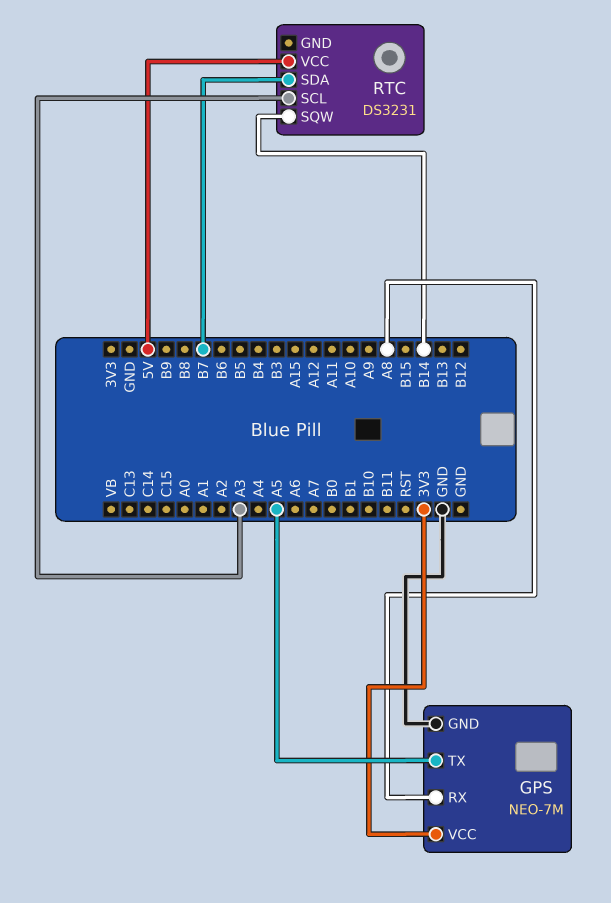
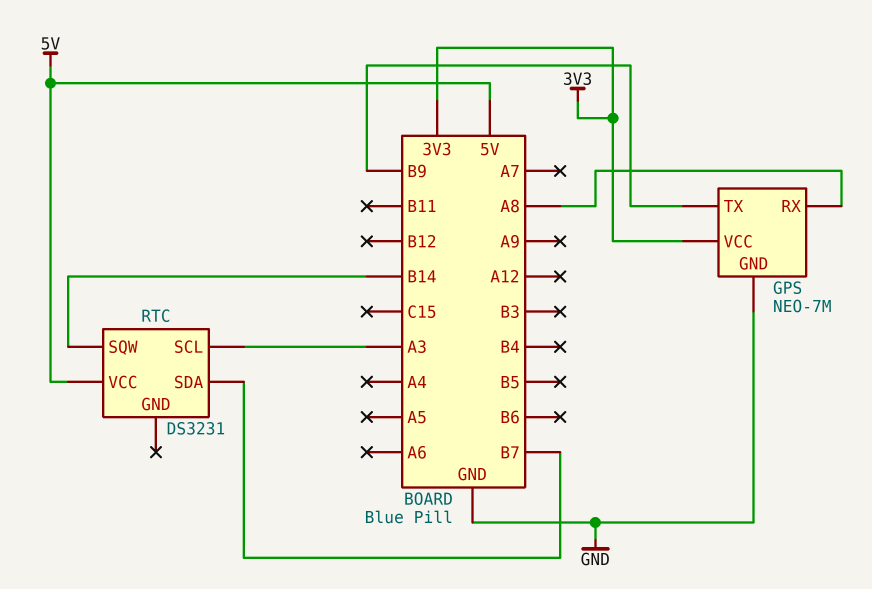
GPS pin TX: A5 -> B9

